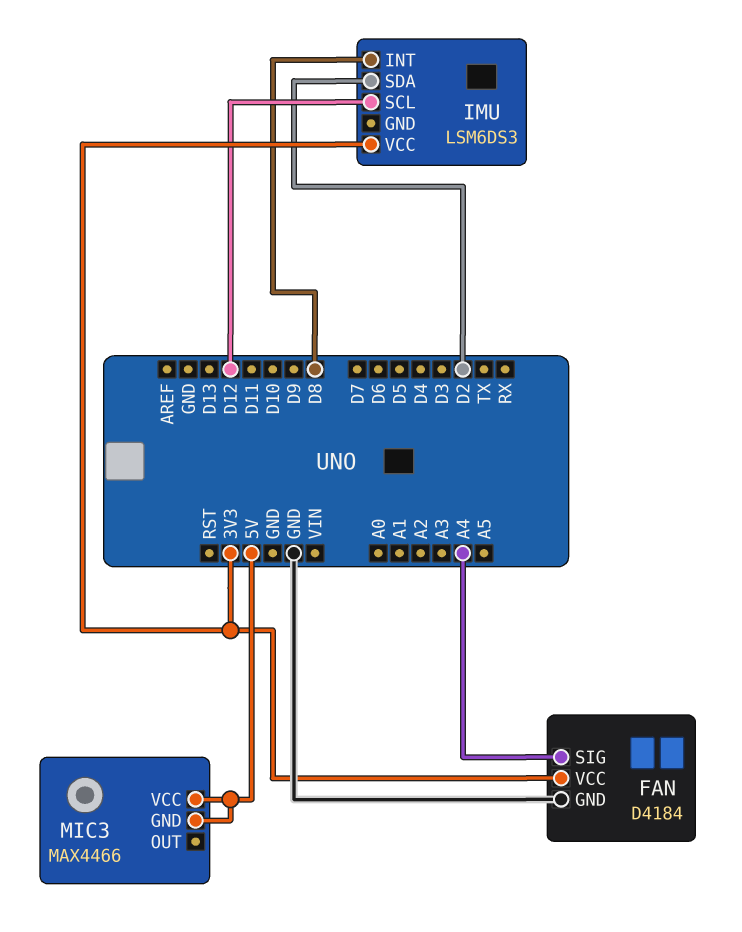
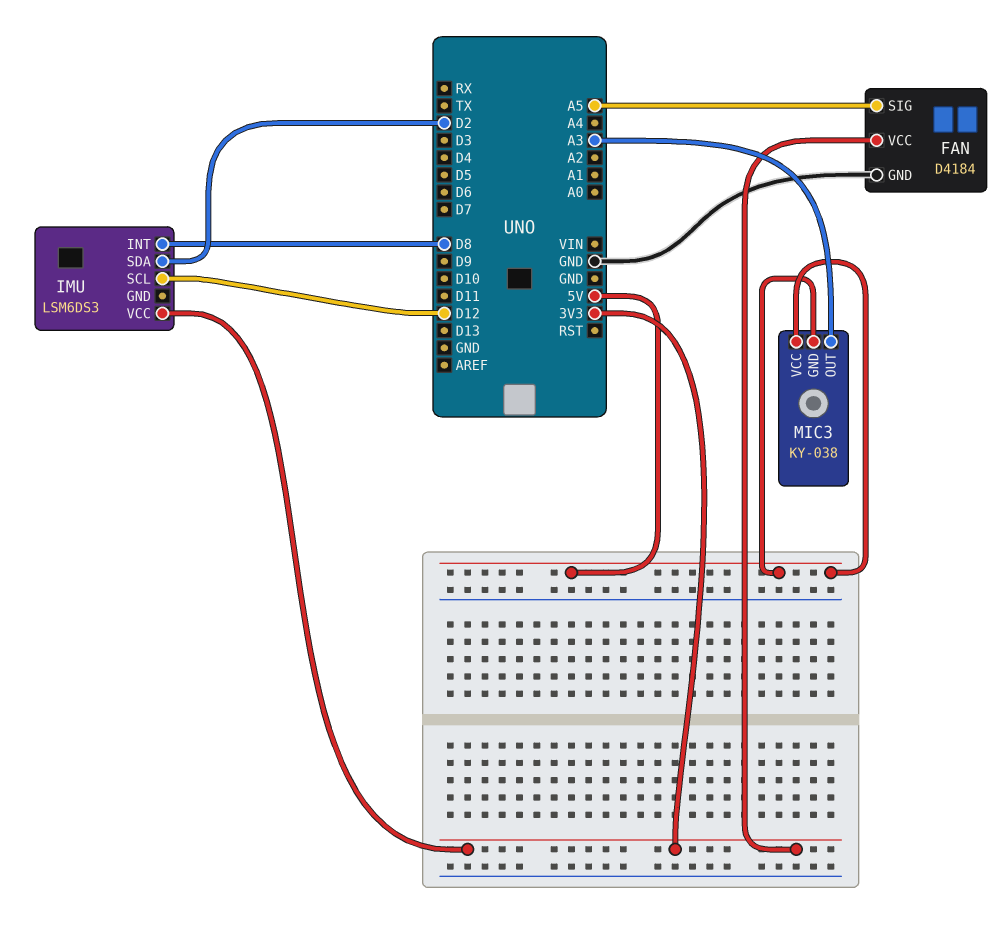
FAN pin SIG: A4 -> A5
MIC3: MAX4466 -> KY-038
MIC3 pin OUT: none -> A3

